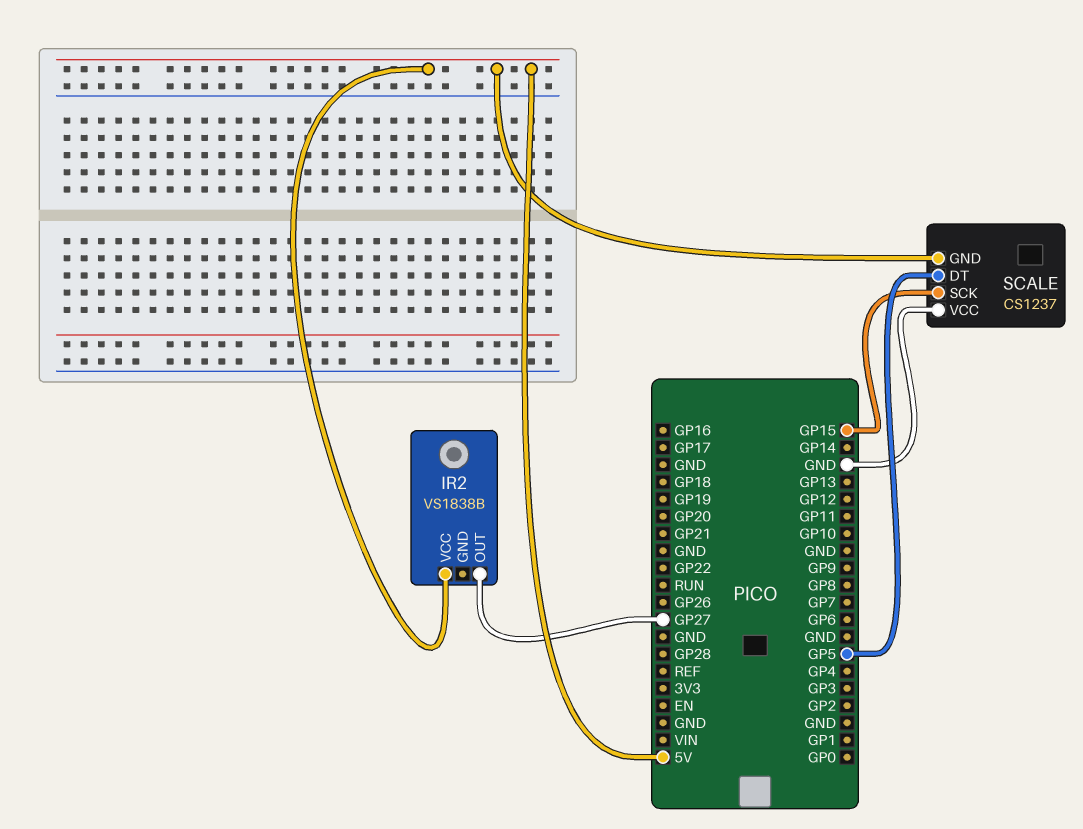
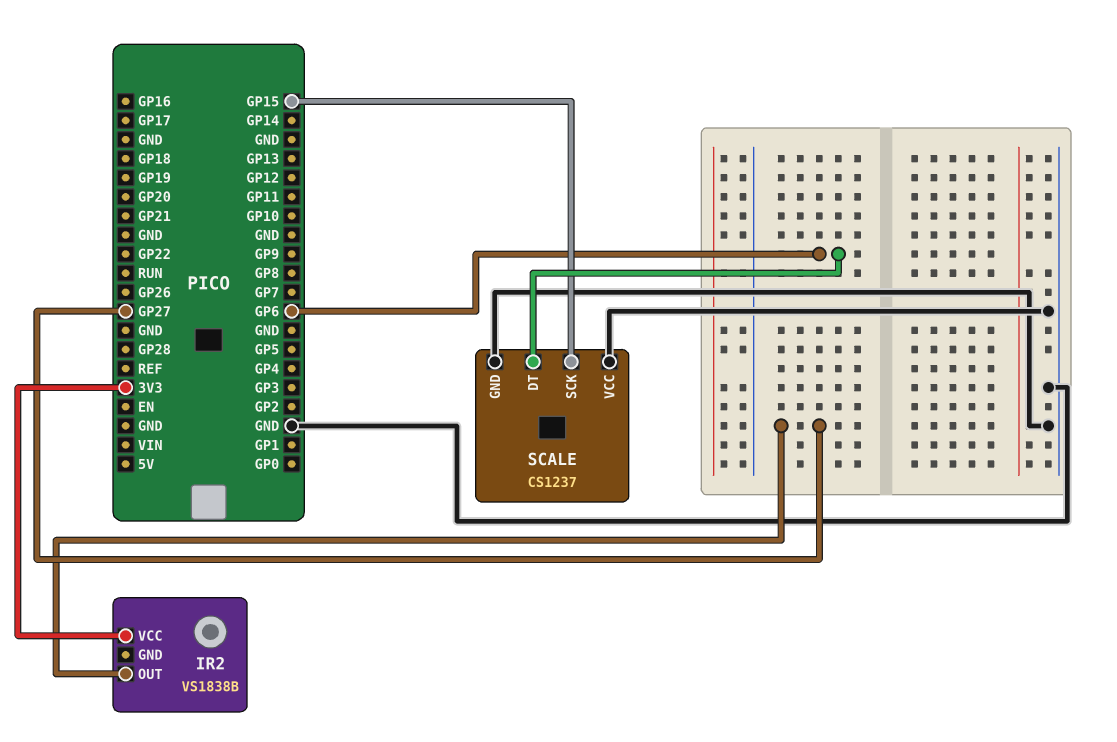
IR2 pin VCC: 5V -> 3V3
SCALE pin DT: GP5 -> GP6
SCALE pin GND: 5V -> GND

